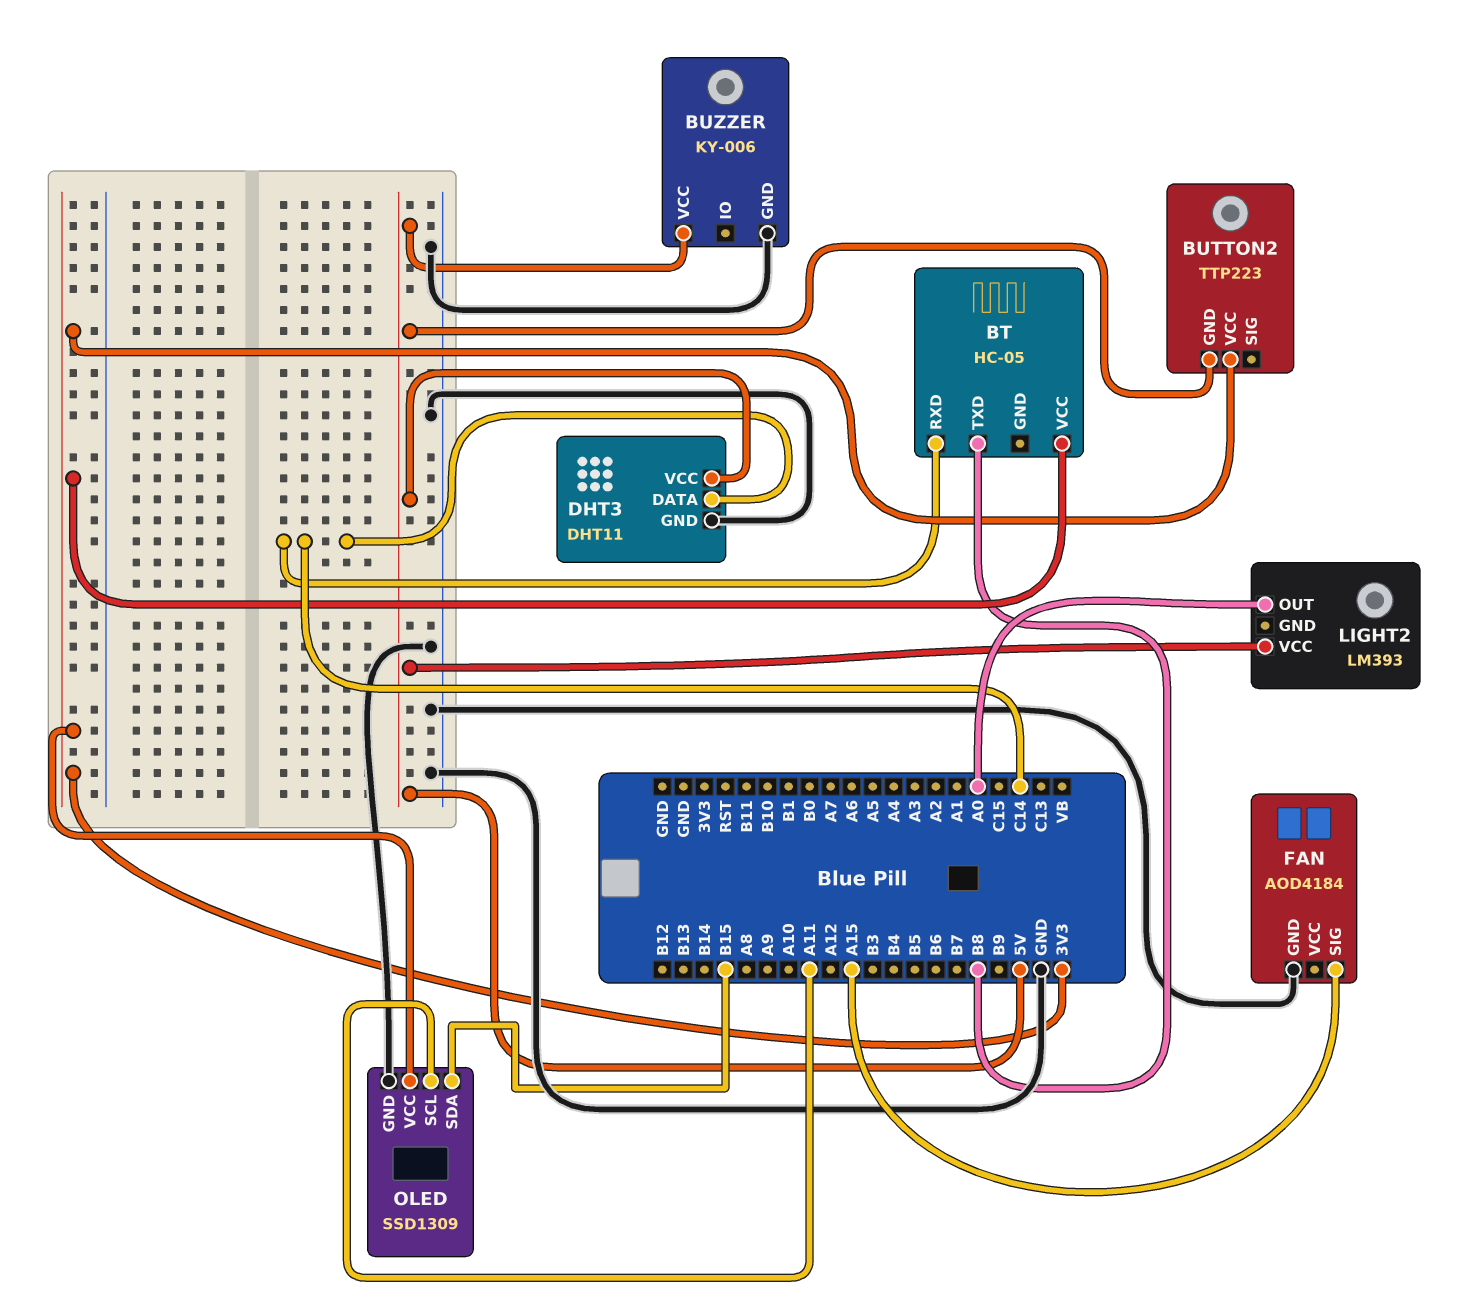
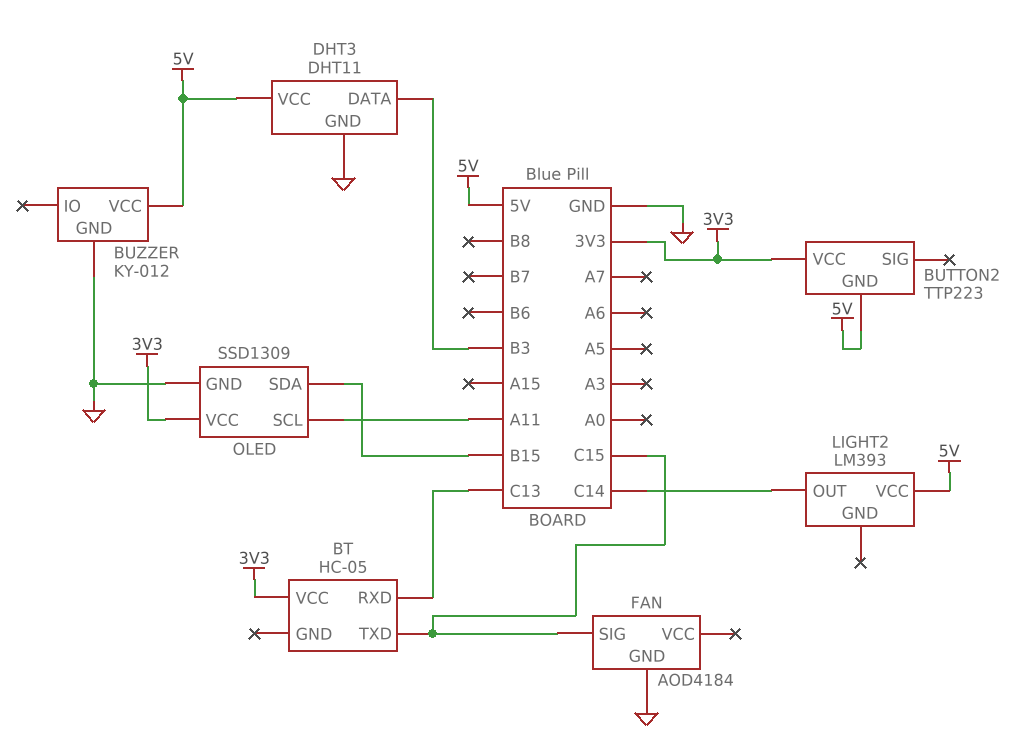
BT pin RXD: C14 -> C13
BT pin TXD: B8 -> C15
BUZZER: KY-006 -> KY-012
DHT3 pin DATA: C14 -> B3
FAN pin SIG: A15 -> C15
LIGHT2 pin OUT: A0 -> C14

